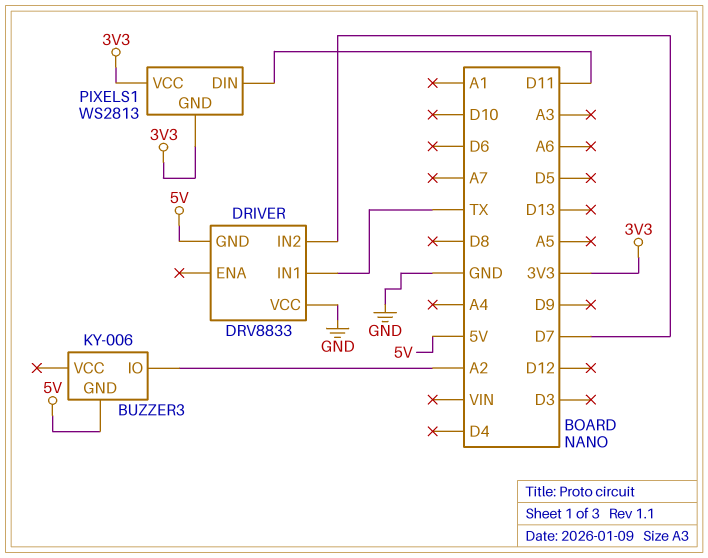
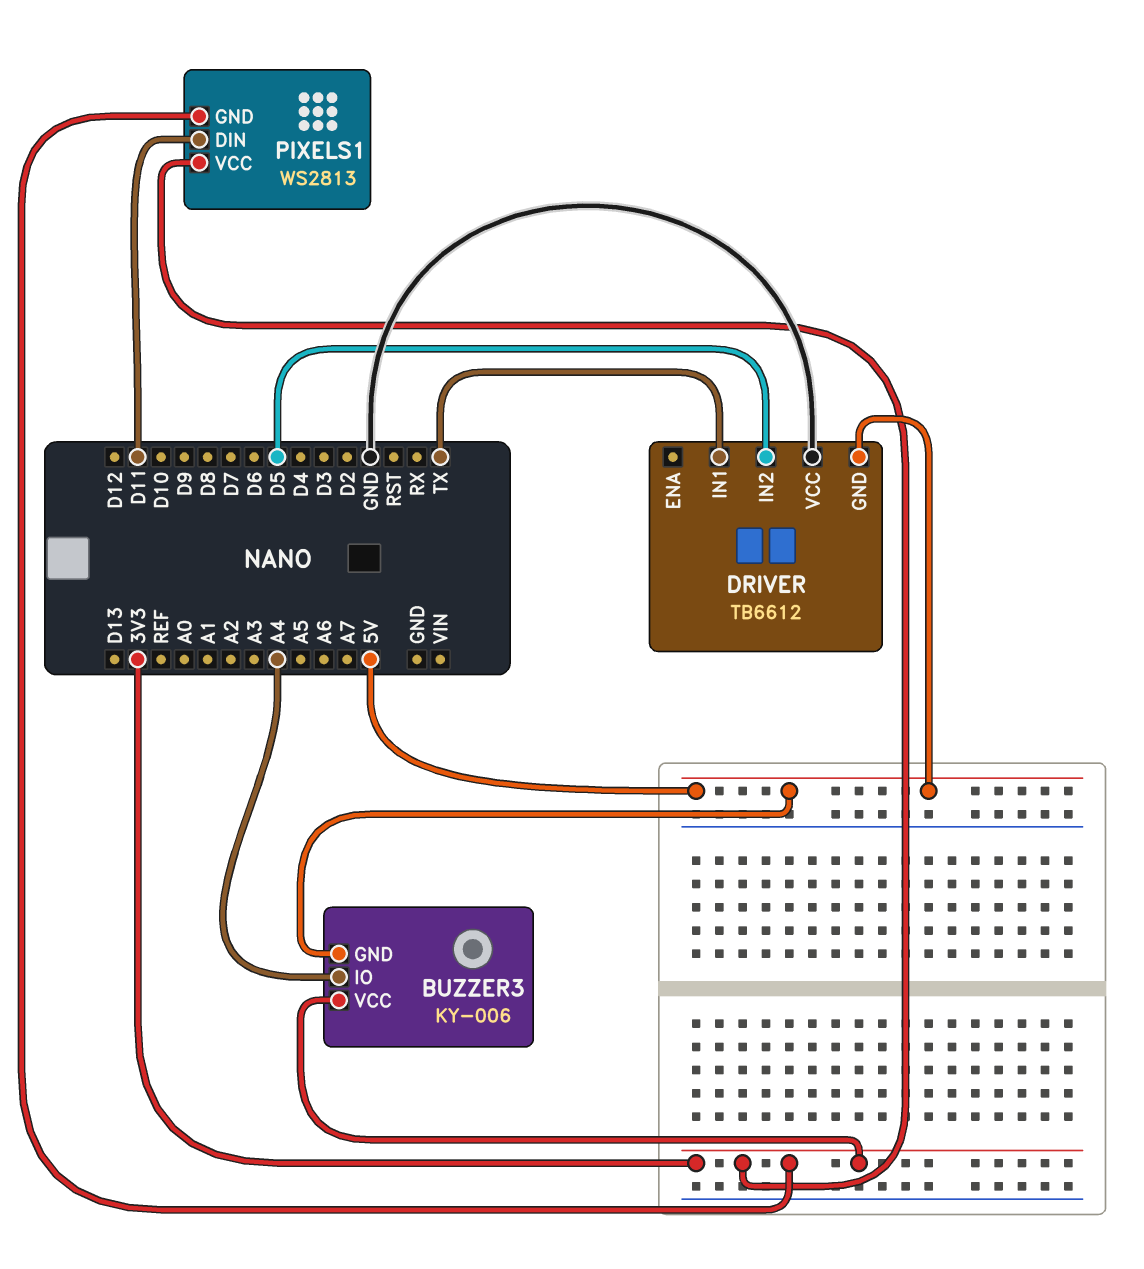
BUZZER3 pin IO: A2 -> A4
BUZZER3 pin VCC: none -> 3V3
DRIVER: DRV8833 -> TB6612
DRIVER pin IN2: D7 -> D5

